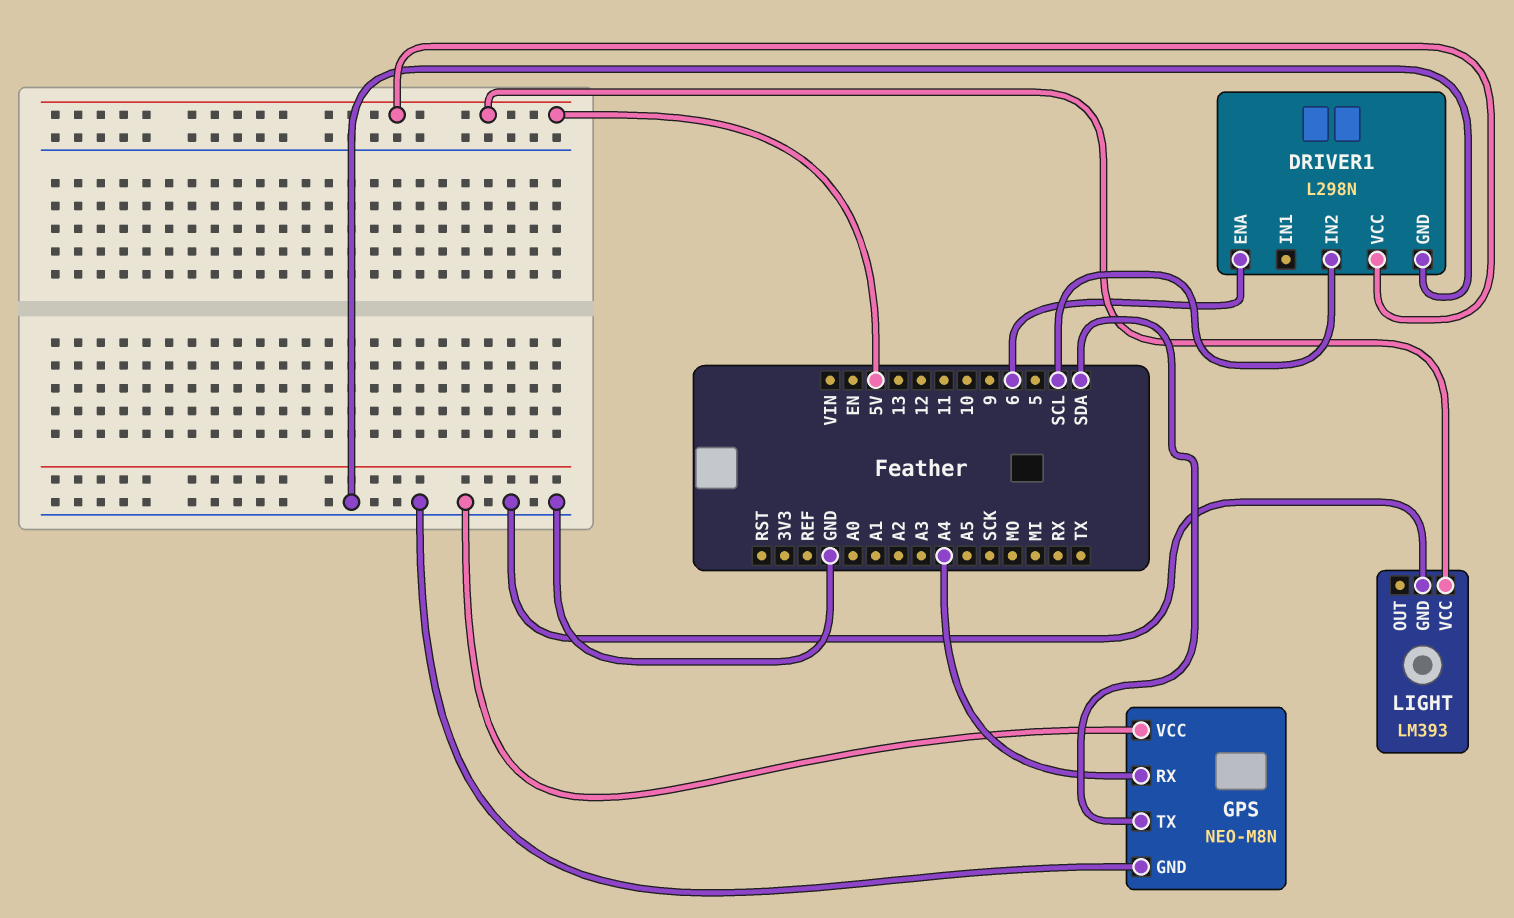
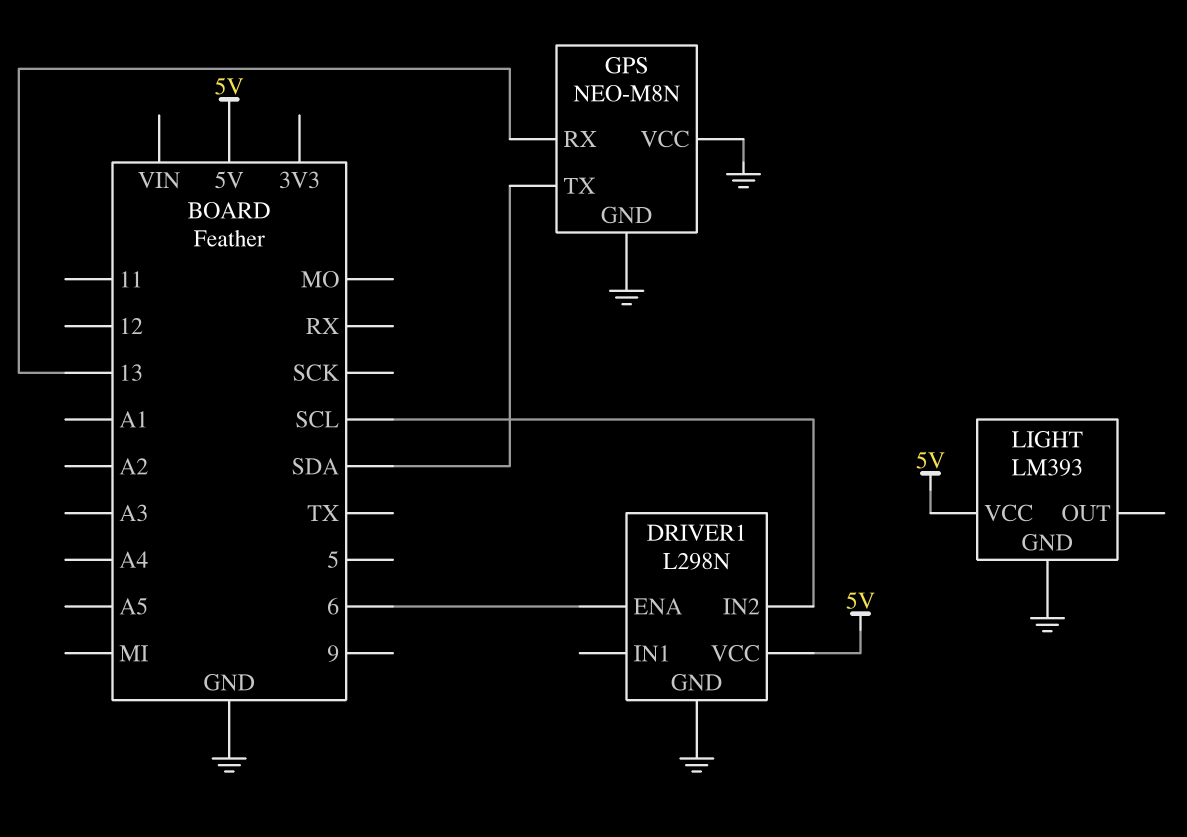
GPS pin RX: A4 -> 13

